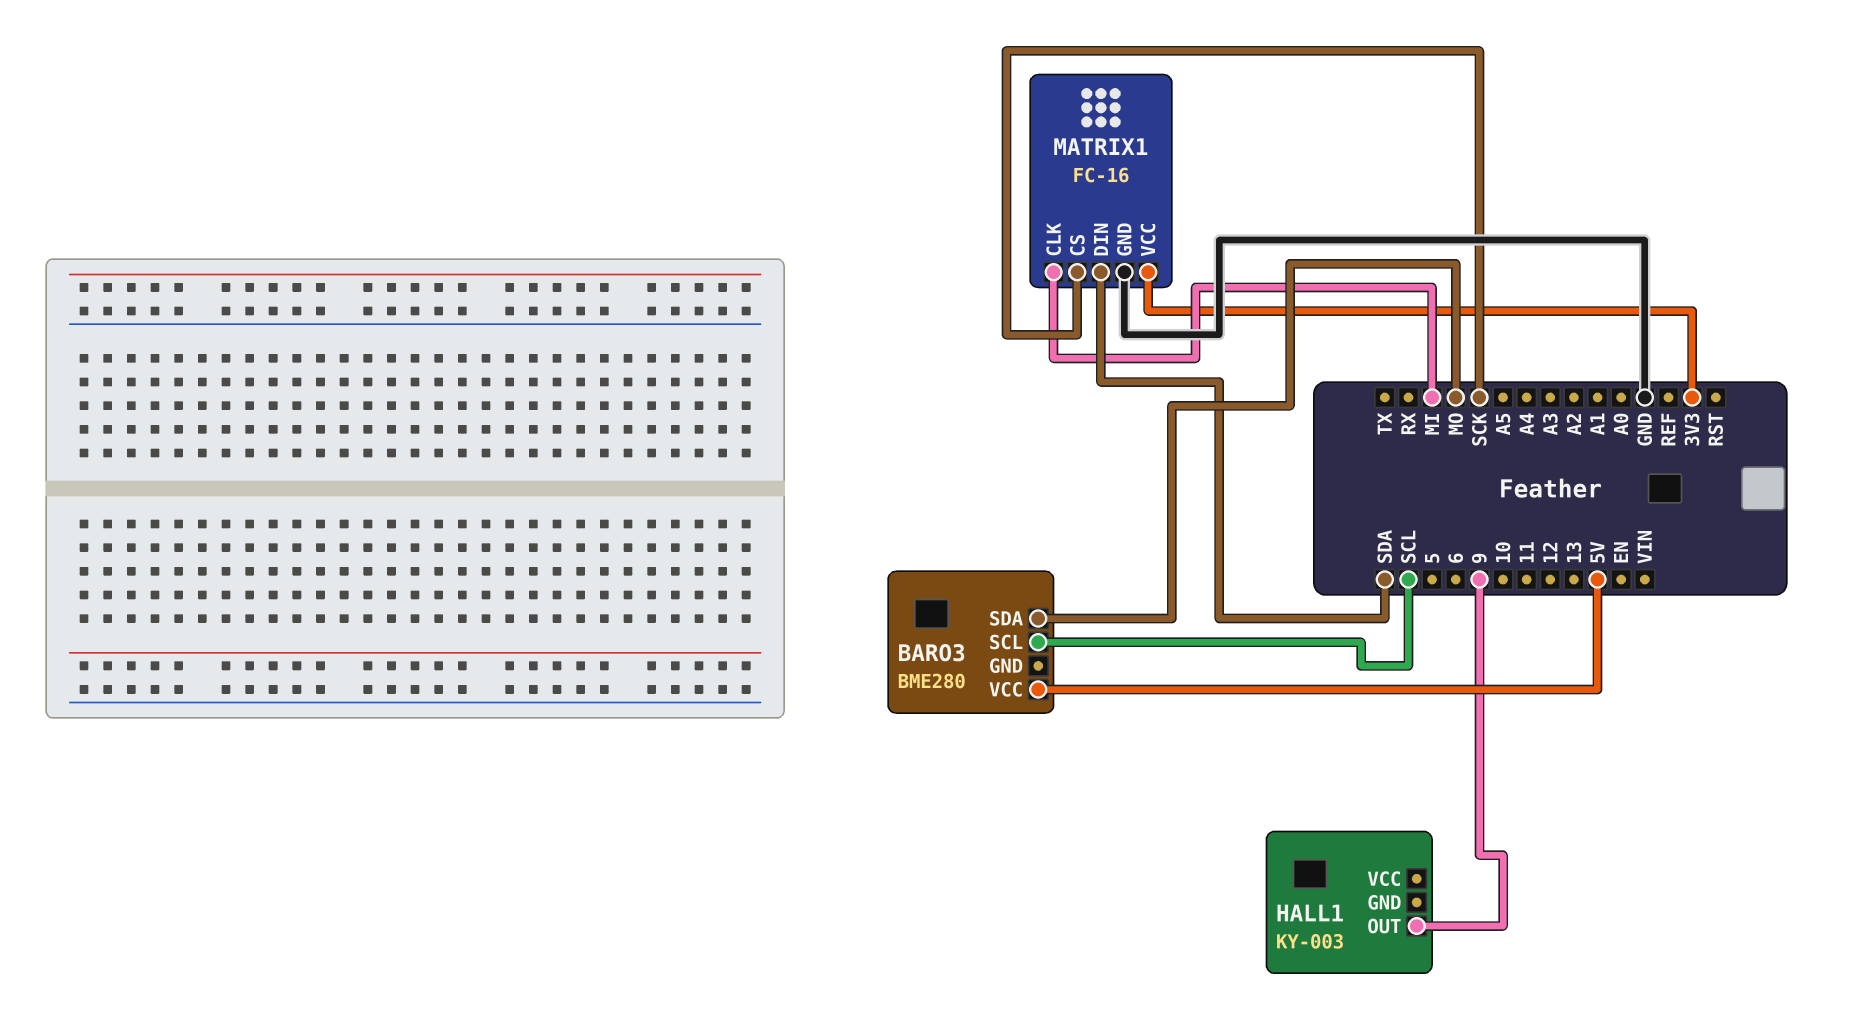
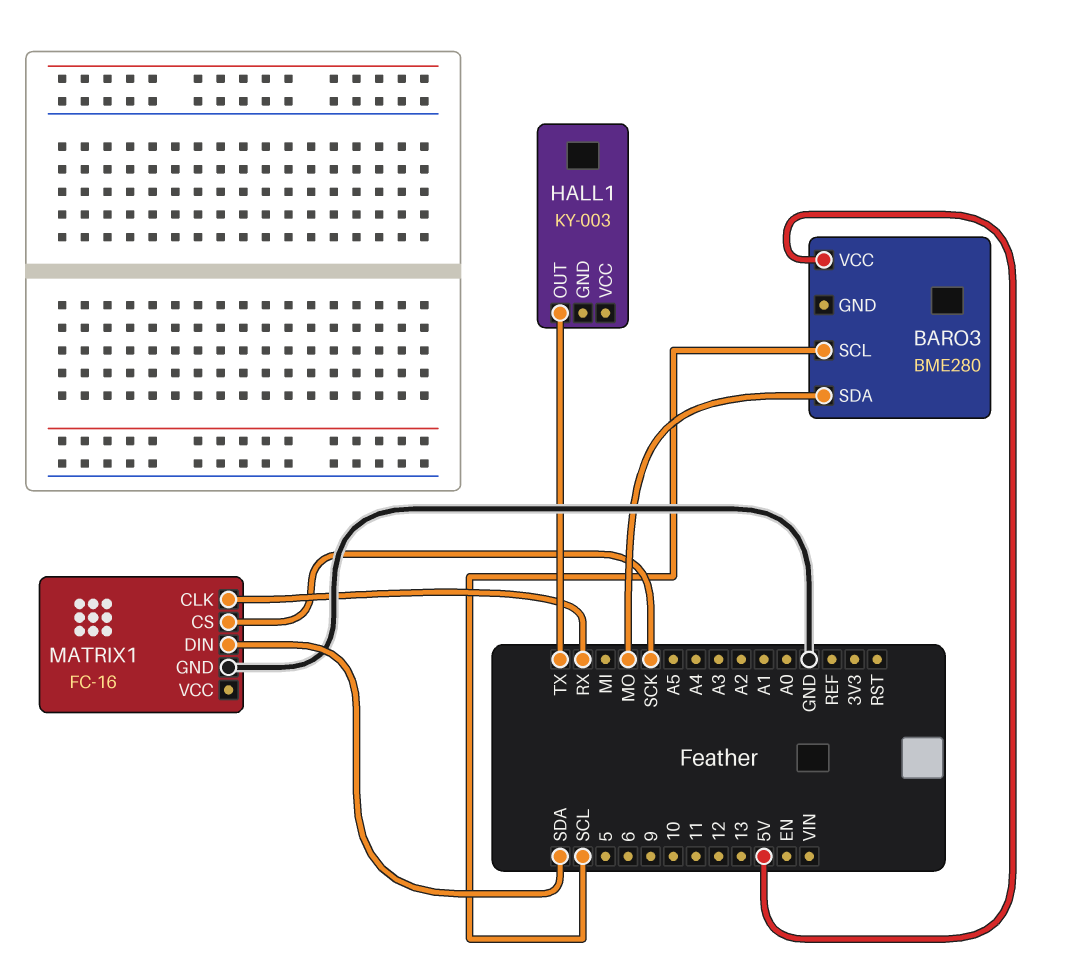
HALL1 pin OUT: 9 -> TX
MATRIX1 pin CLK: MI -> RX
MATRIX1 pin VCC: 3V3 -> none

